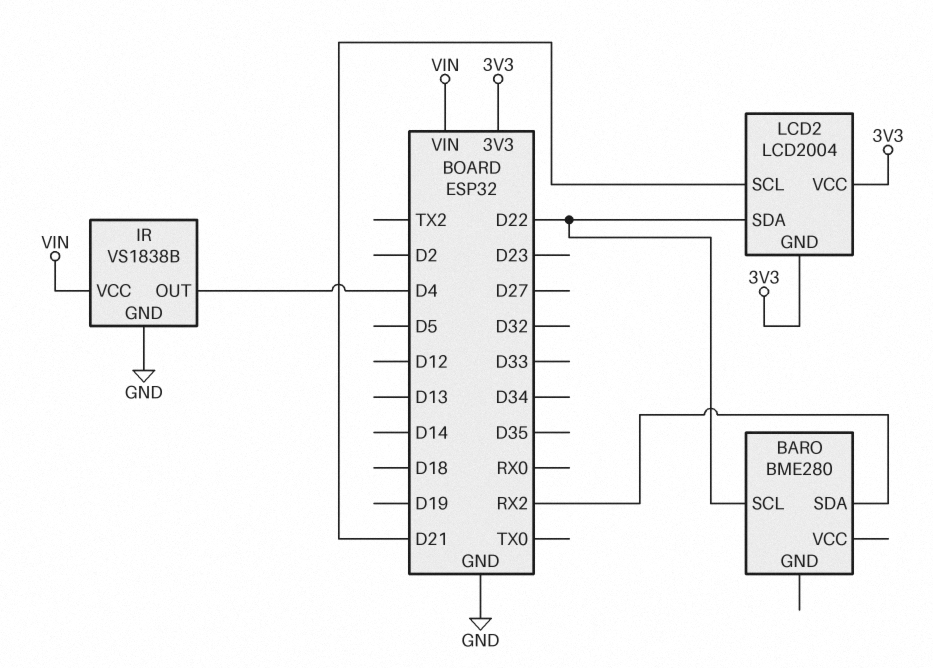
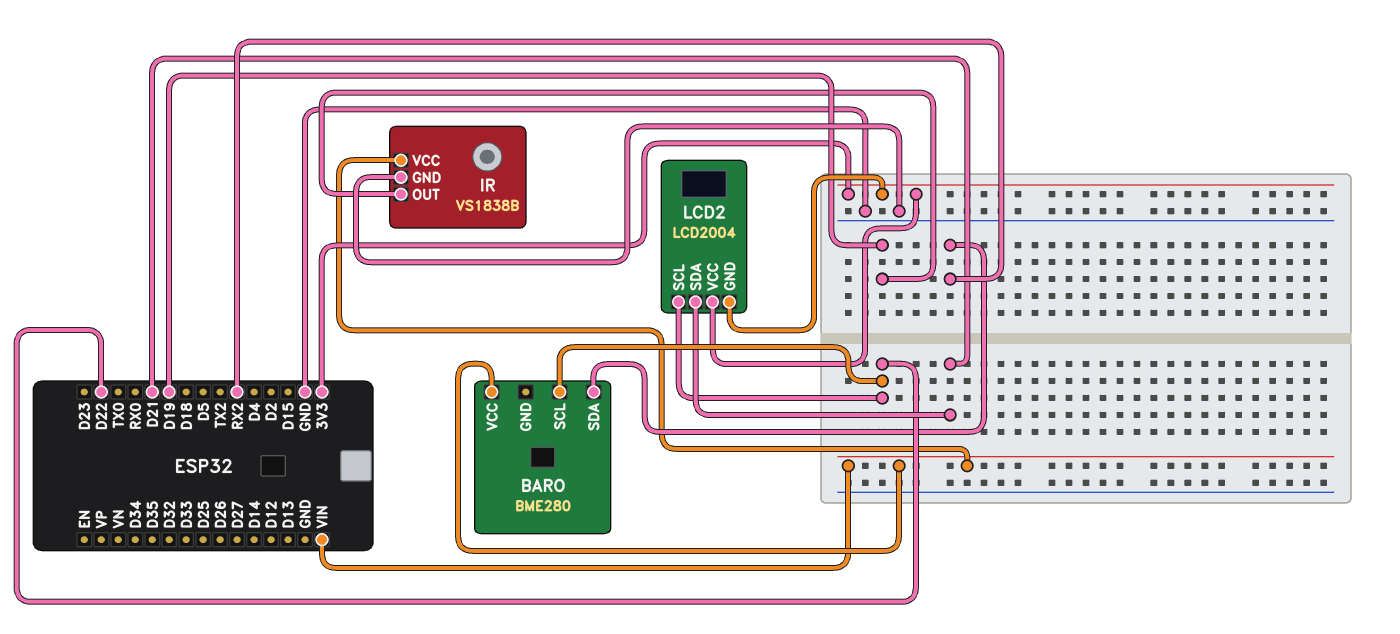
BARO pin VCC: none -> VIN
IR pin OUT: D4 -> D19
LCD2 pin SCL: D21 -> D22
LCD2 pin SDA: D22 -> D21

